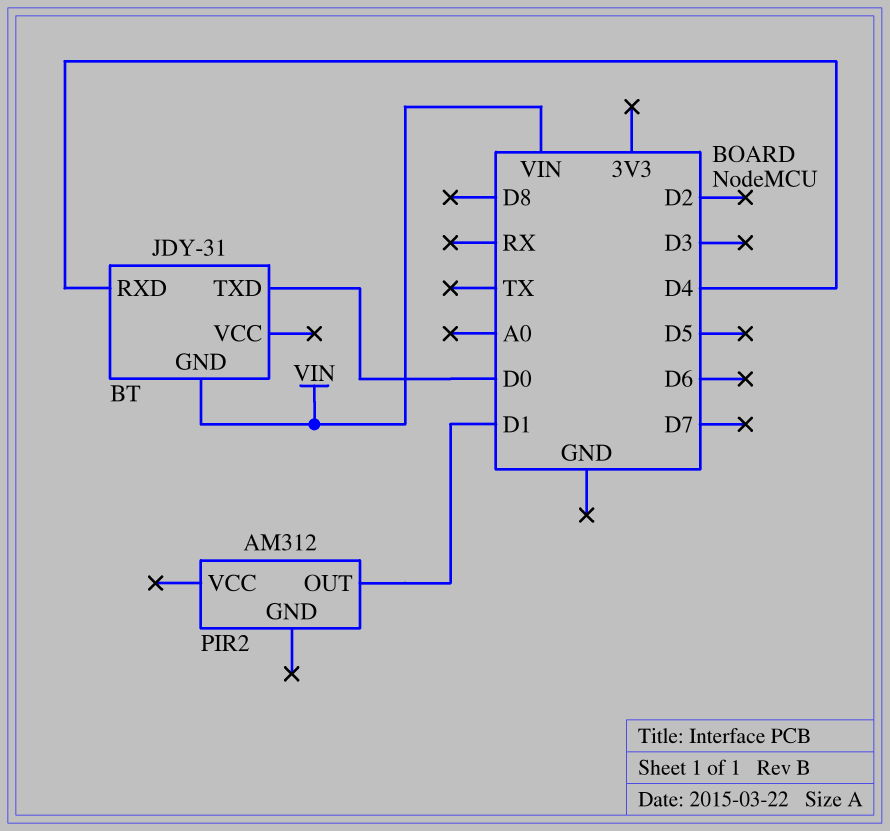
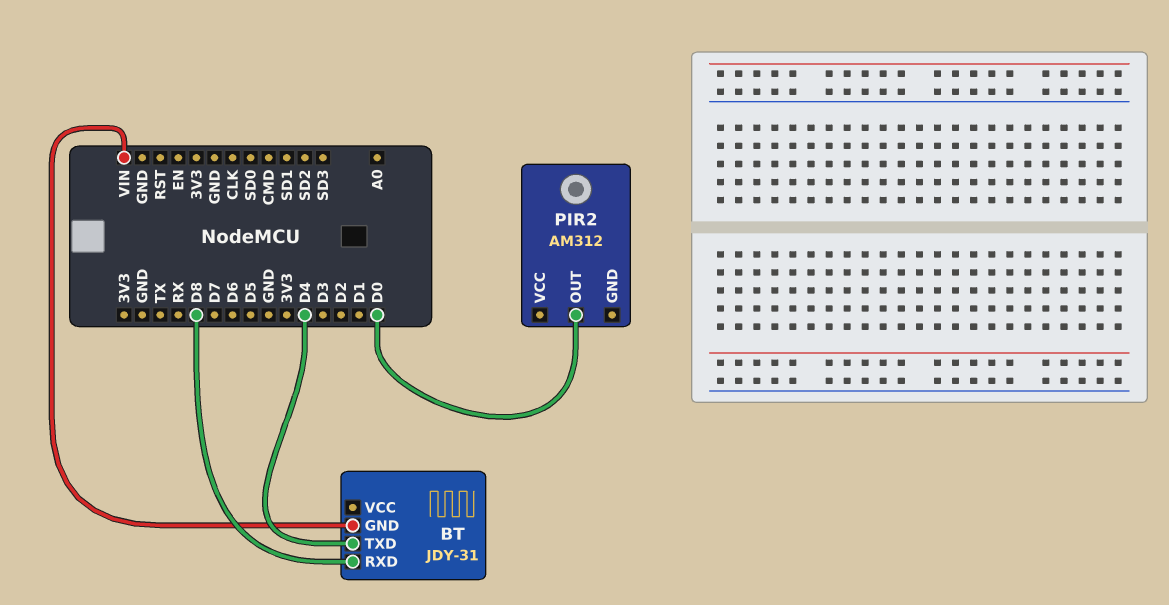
BT pin RXD: D4 -> D8
BT pin TXD: D0 -> D4
PIR2 pin OUT: D1 -> D0

